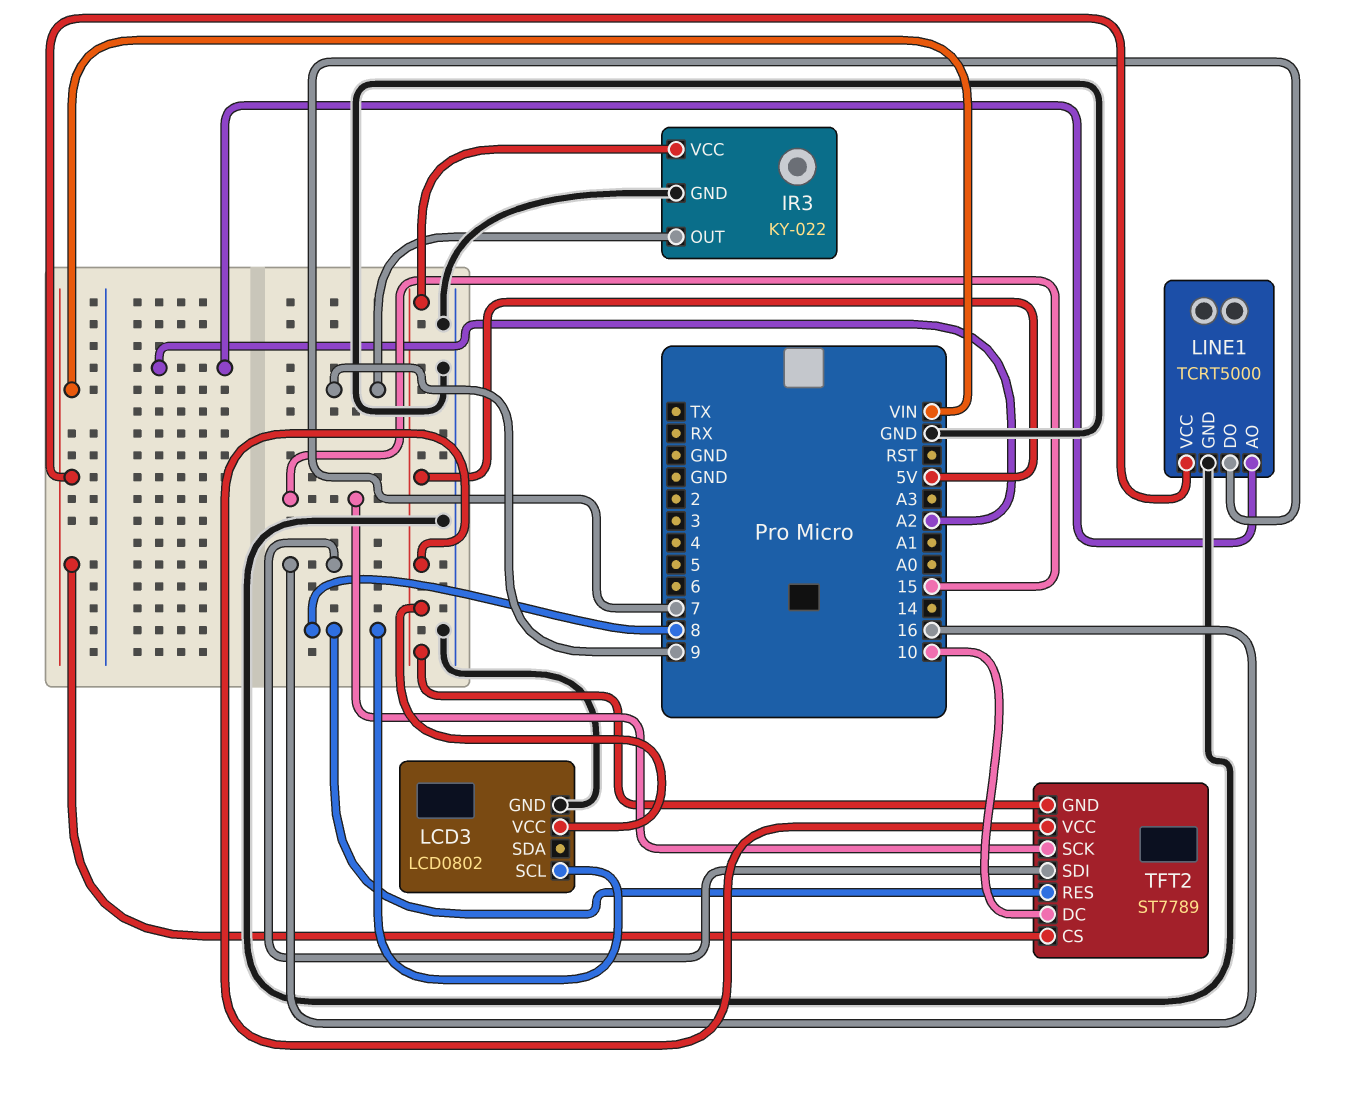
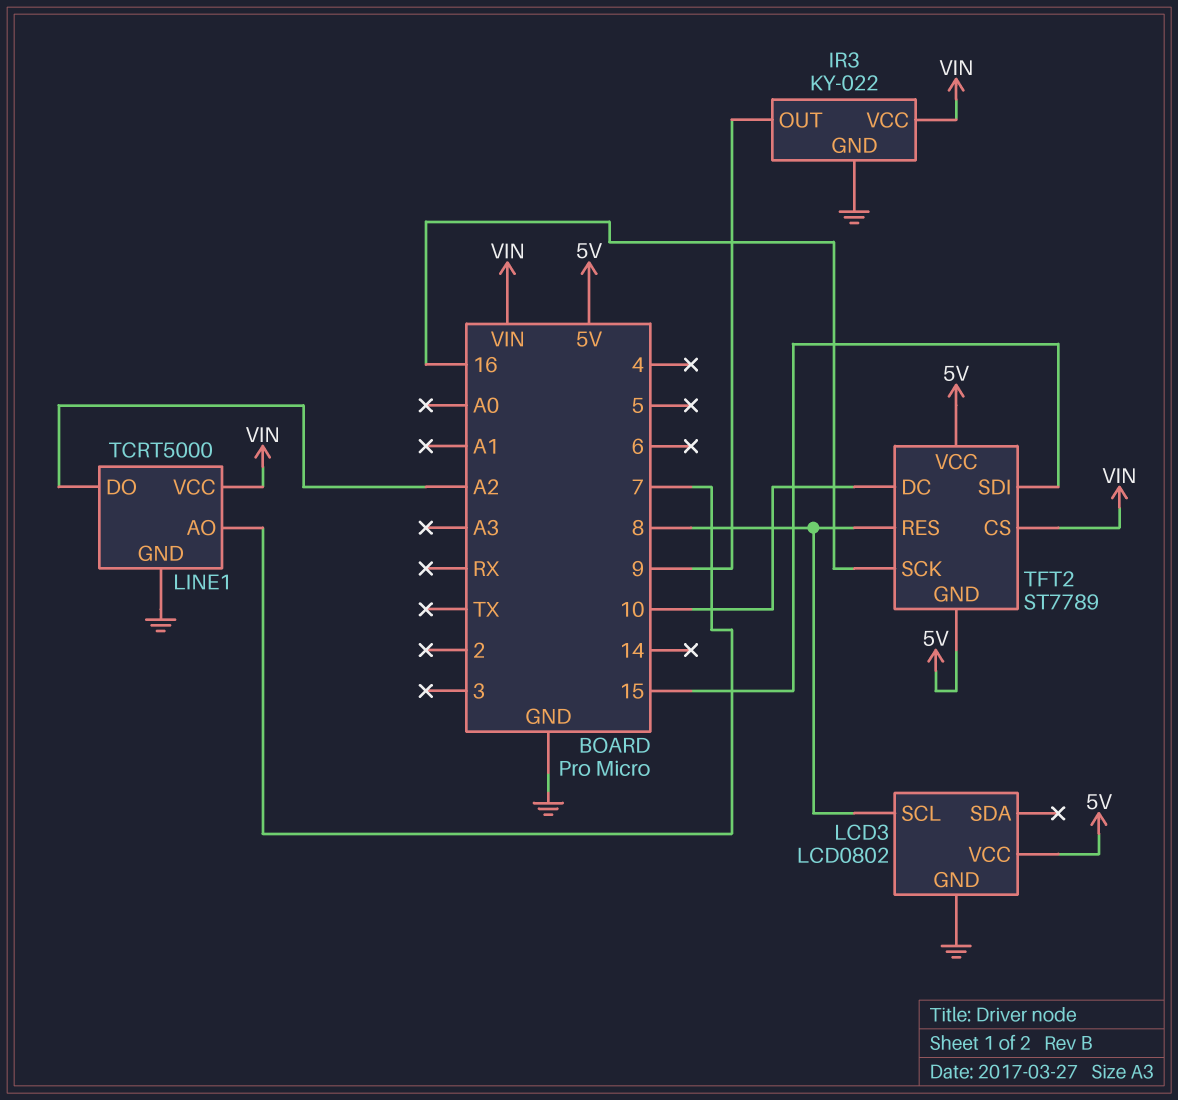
IR3 pin VCC: 5V -> VIN
LINE1 pin AO: A2 -> 7
LINE1 pin DO: 7 -> A2
TFT2 pin SCK: 15 -> 16
TFT2 pin SDI: 16 -> 15

